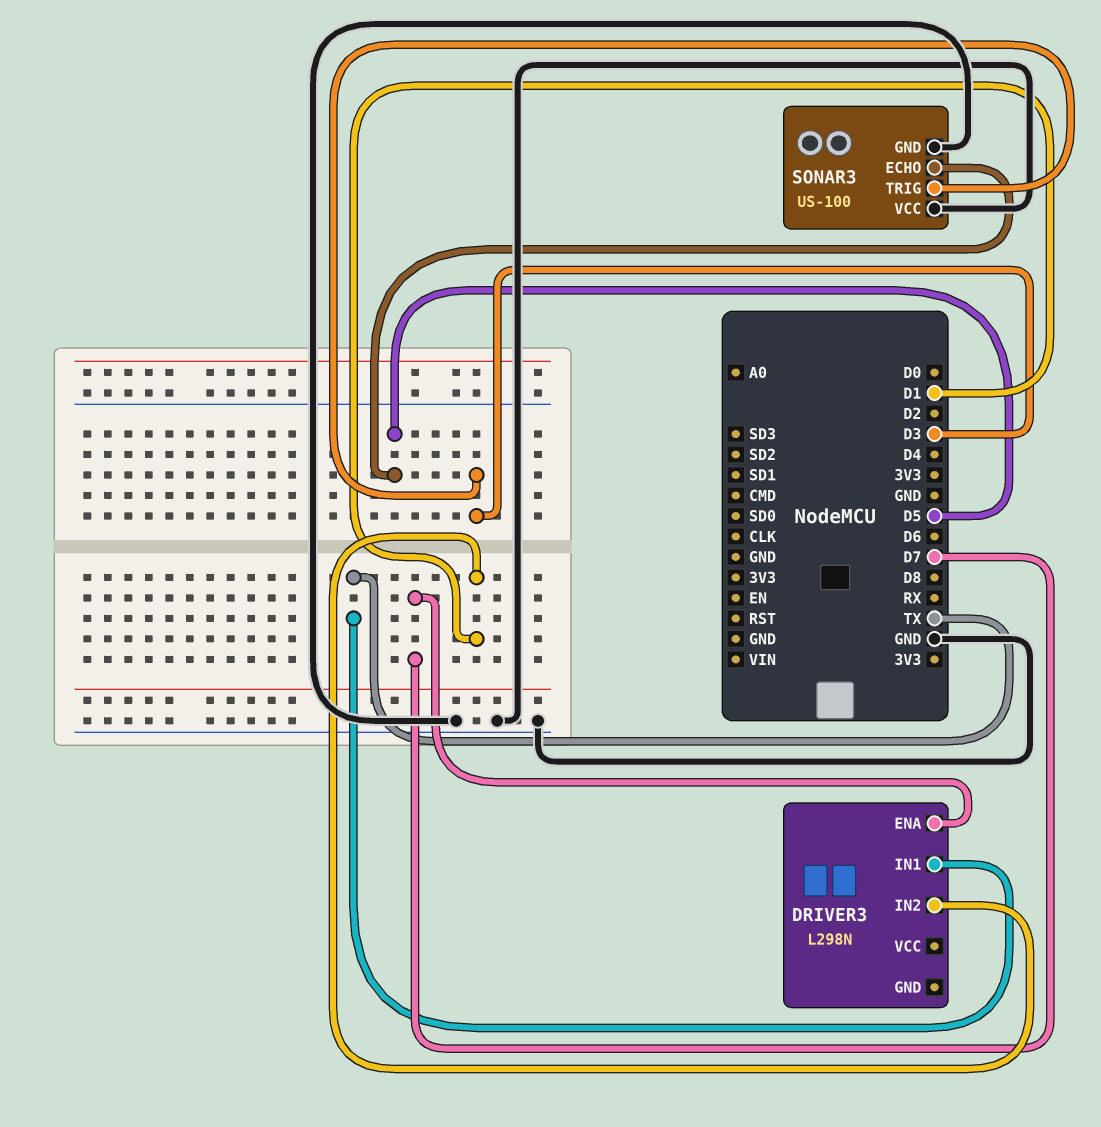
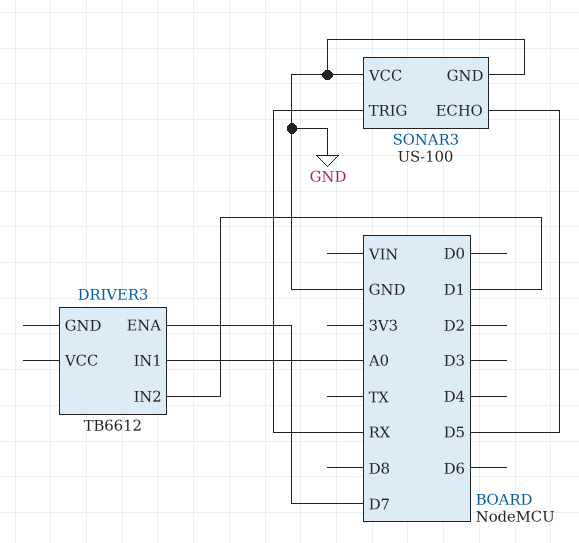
DRIVER3: L298N -> TB6612
DRIVER3 pin IN1: TX -> A0
SONAR3 pin TRIG: D3 -> RX

